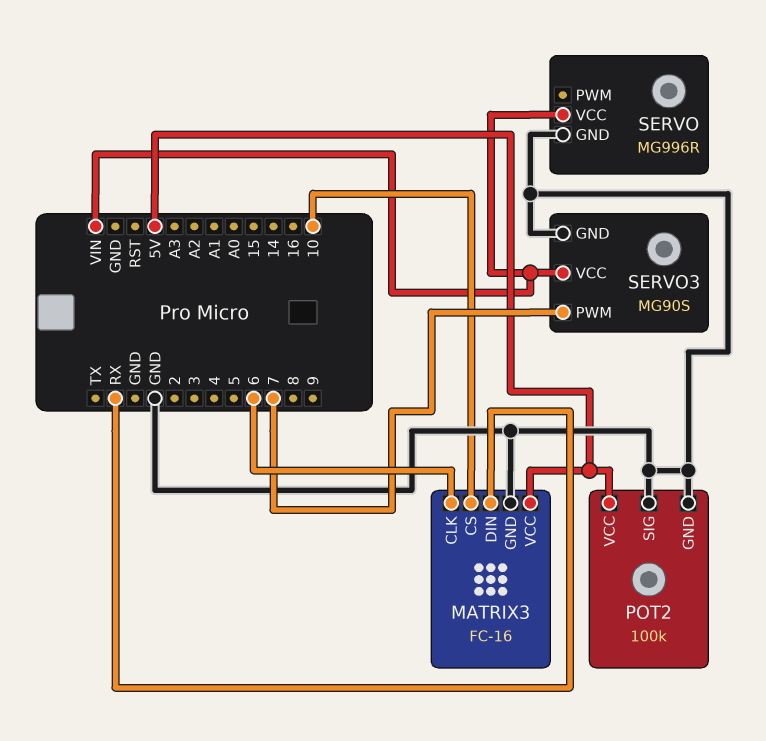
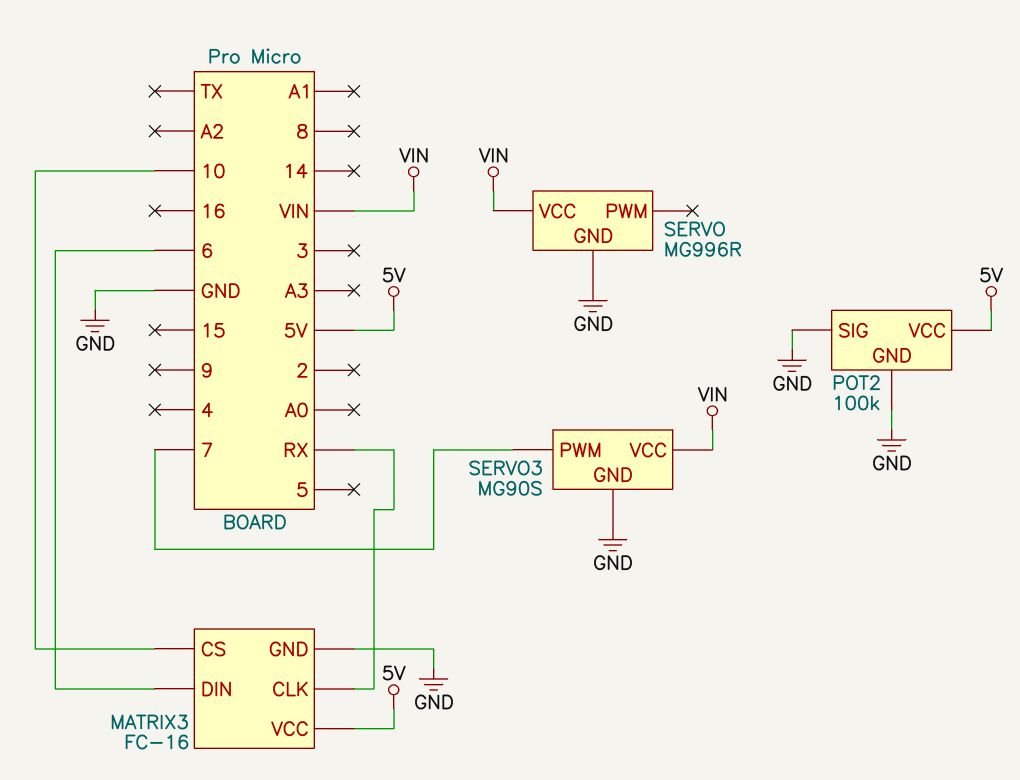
MATRIX3 pin CLK: 6 -> RX
MATRIX3 pin DIN: RX -> 6

